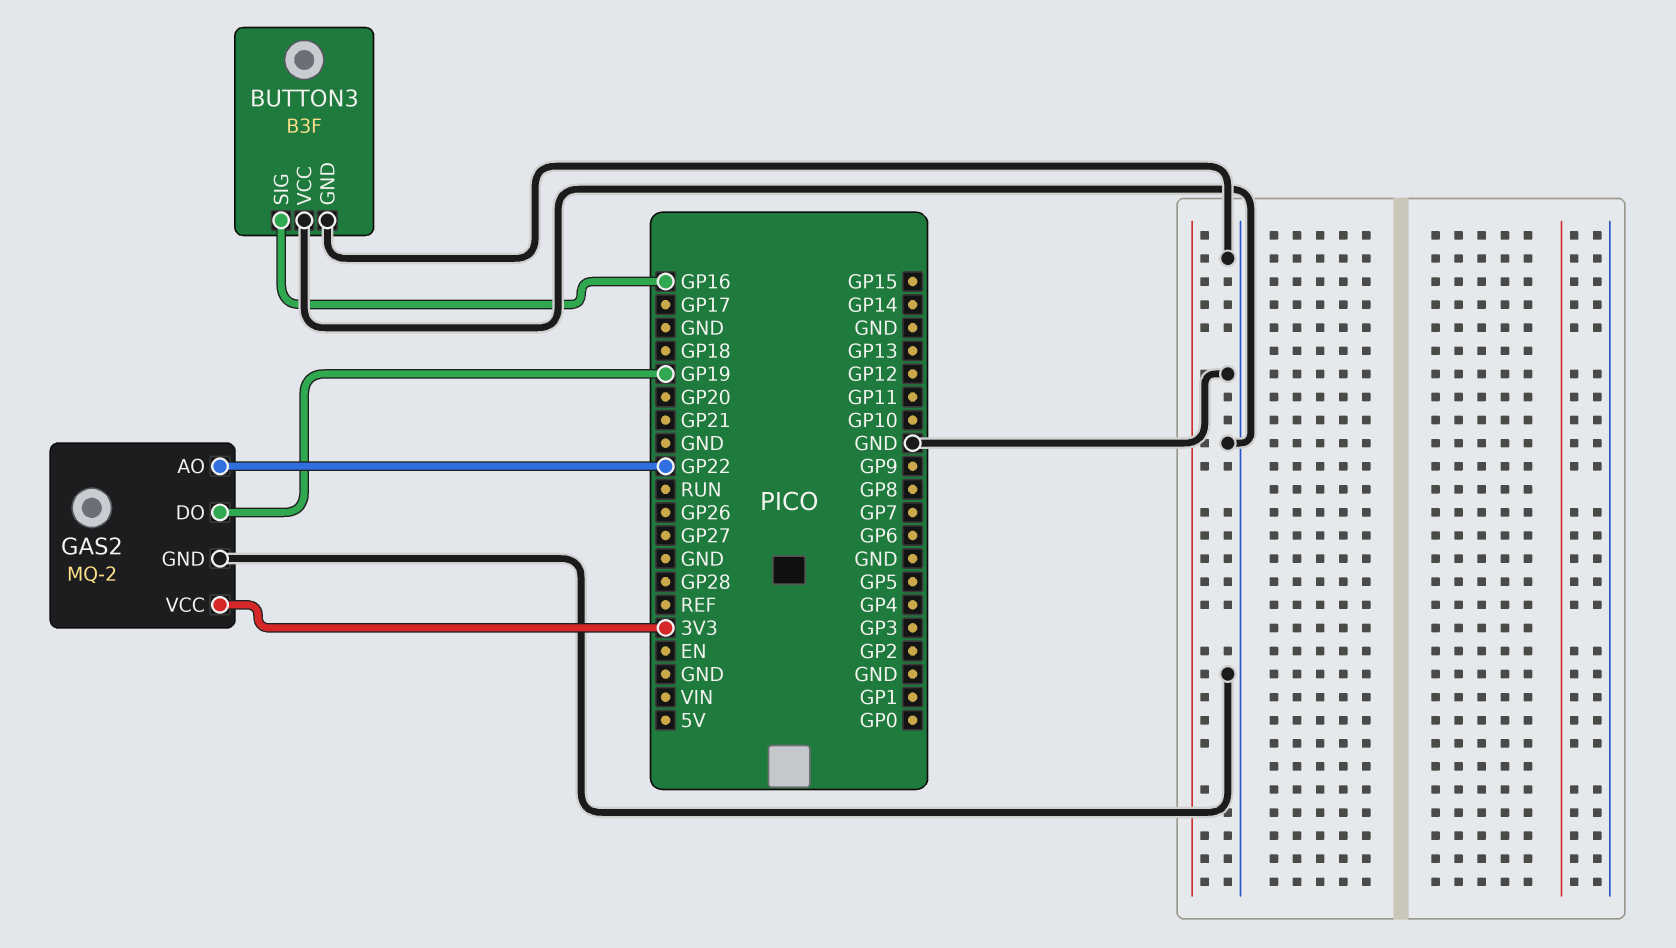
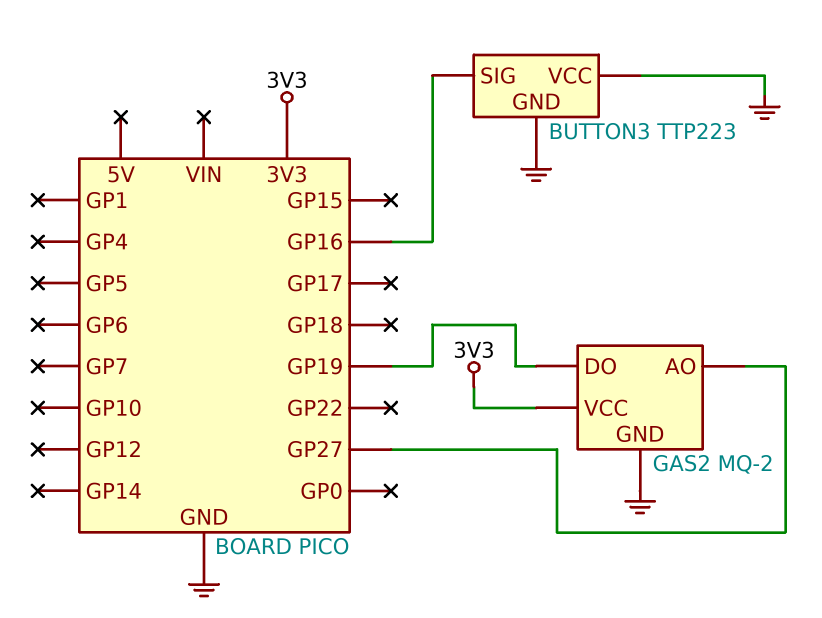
BUTTON3: B3F -> TTP223
GAS2 pin AO: GP22 -> GP27

